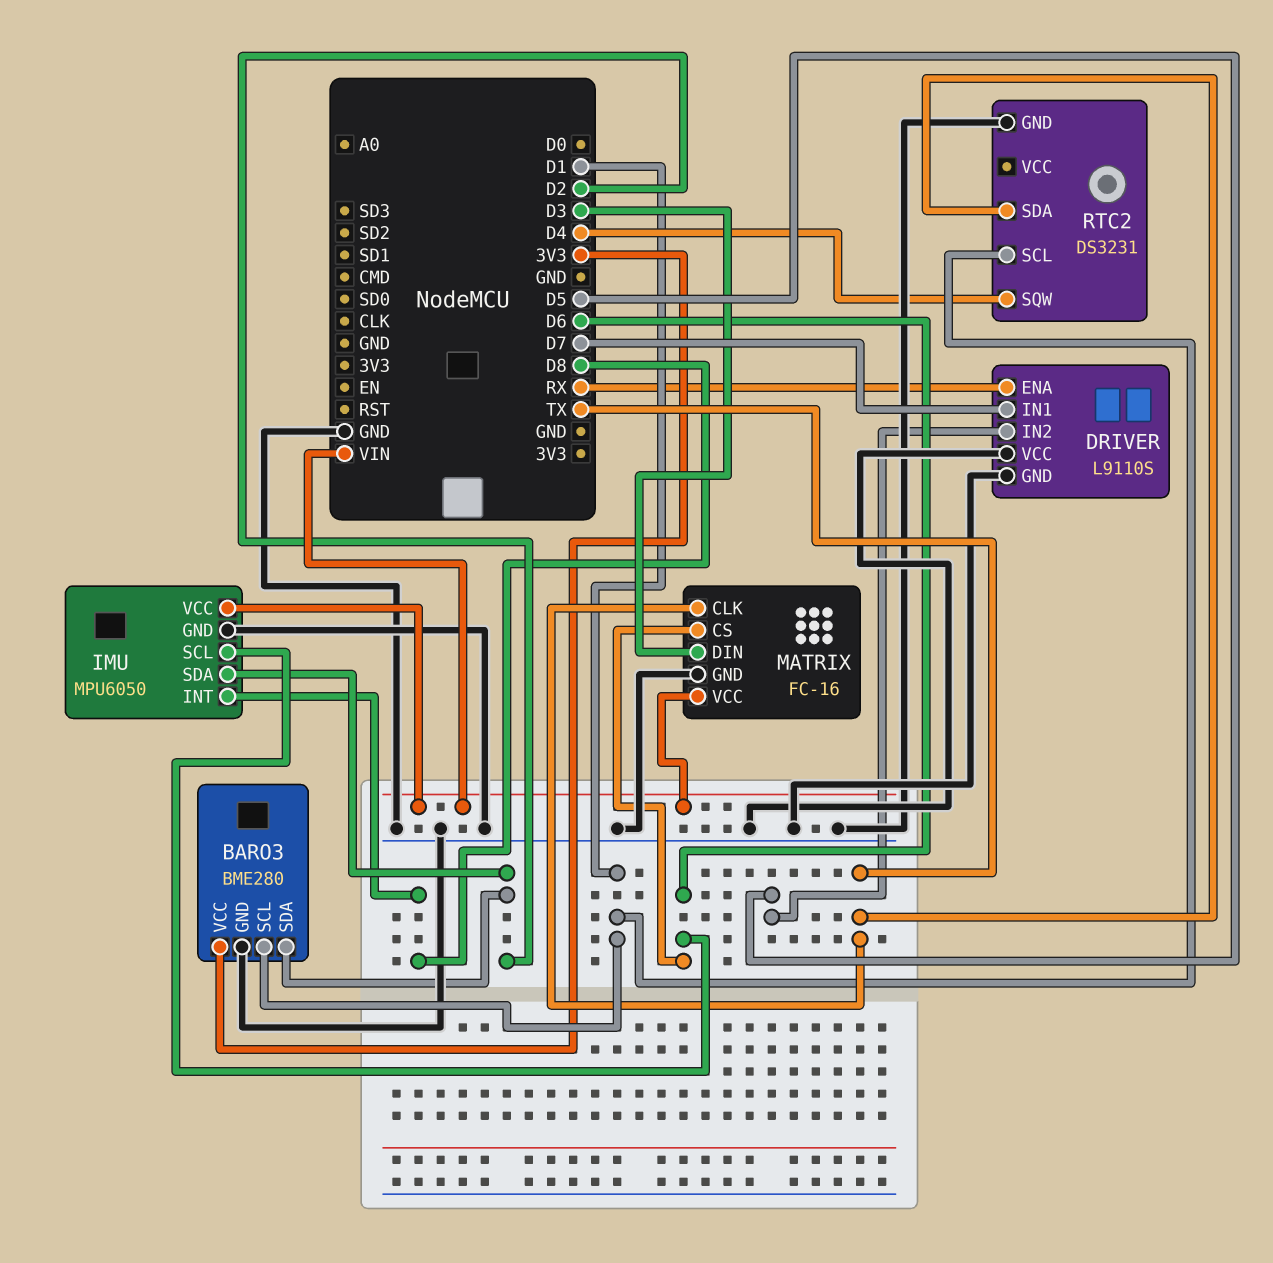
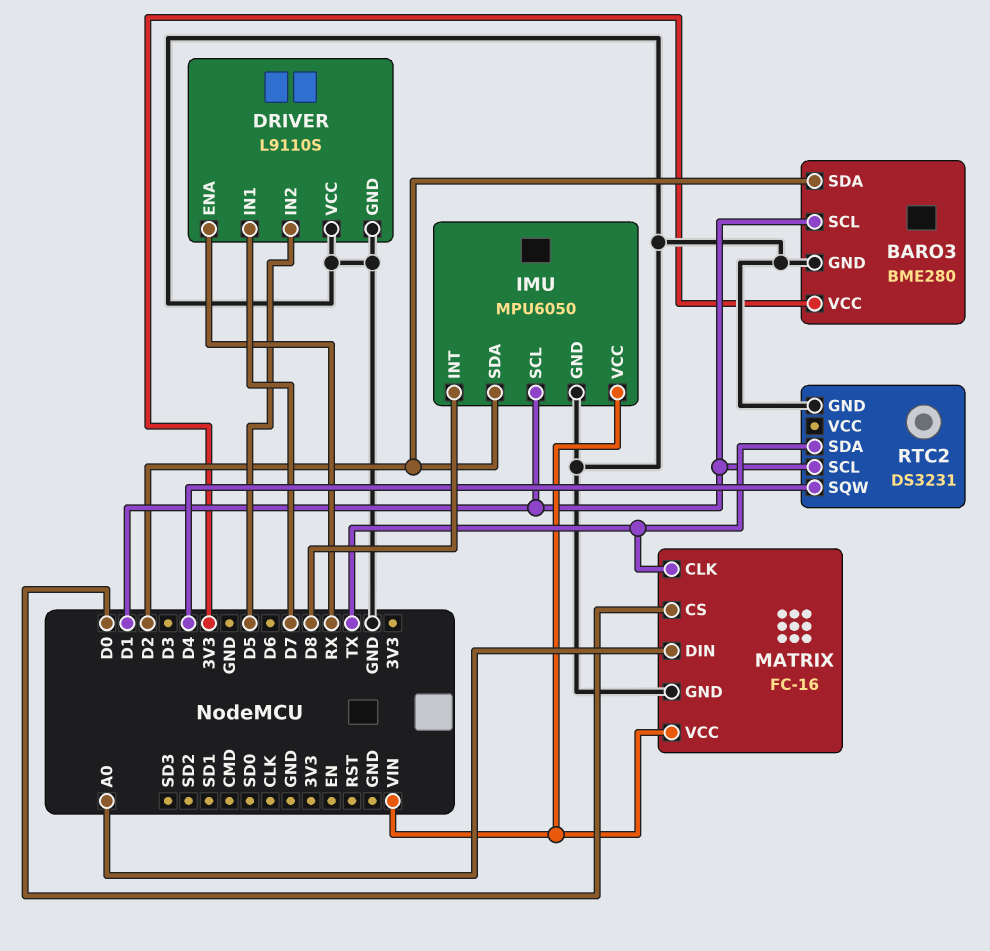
IMU pin SCL: D6 -> D1
MATRIX pin CS: D6 -> D0
MATRIX pin DIN: D3 -> A0

